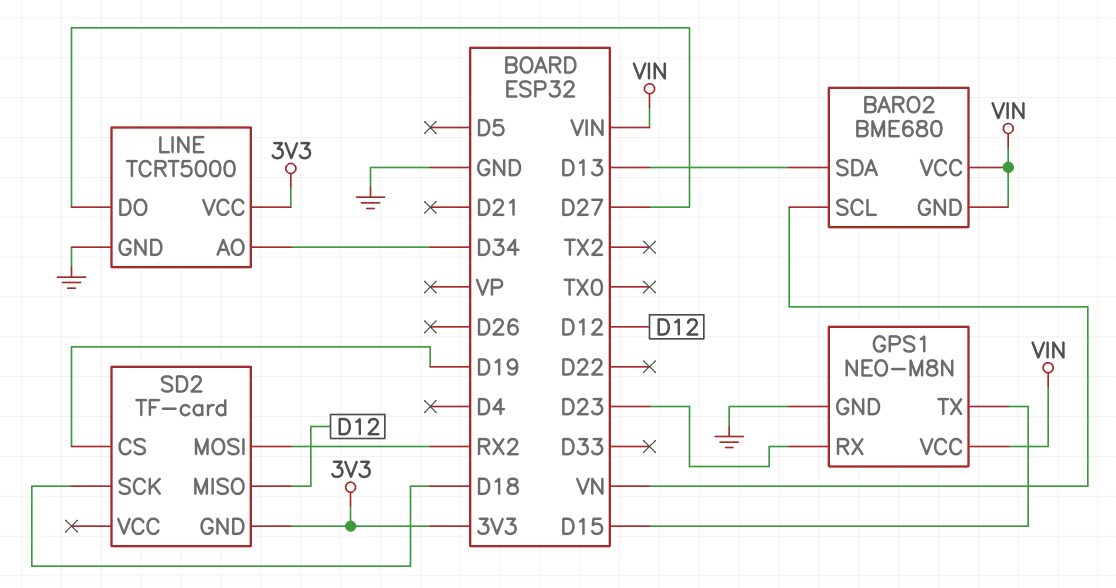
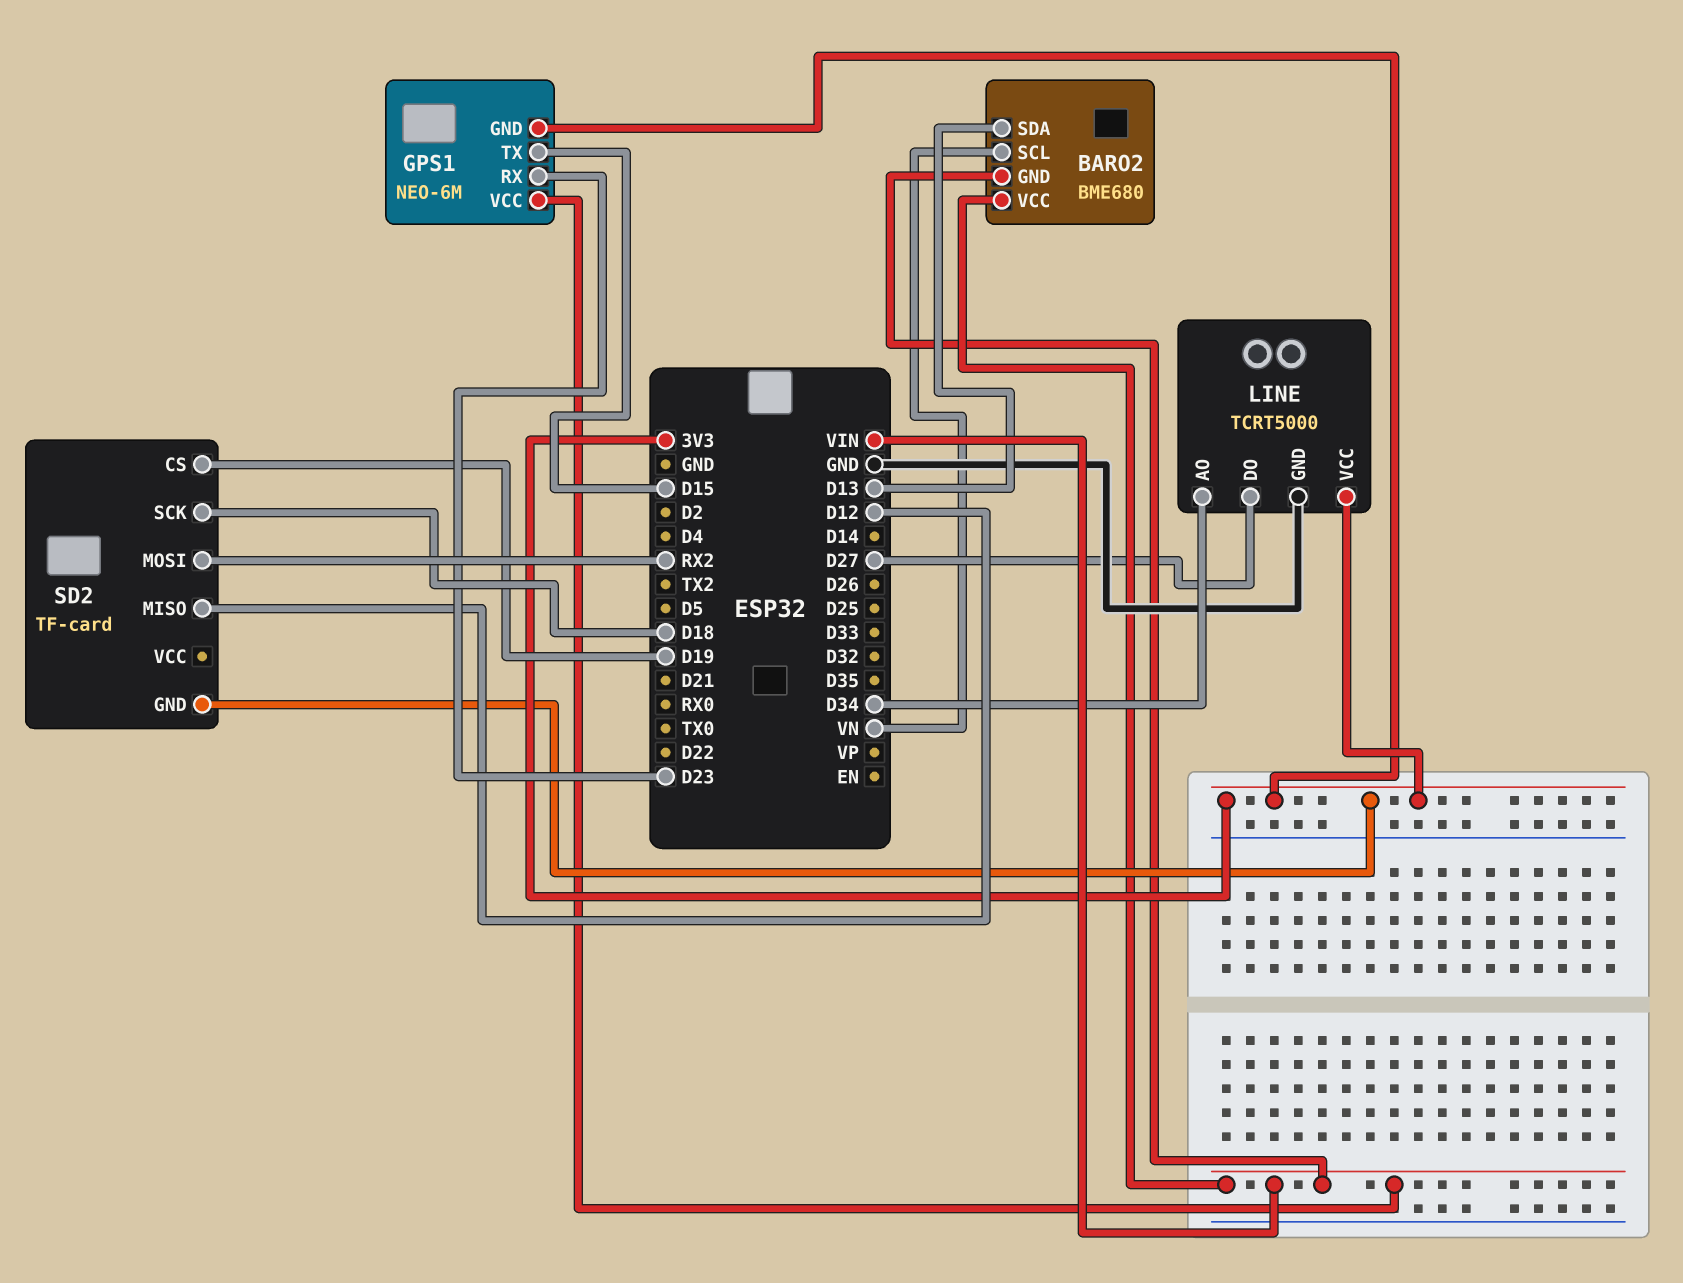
GPS1: NEO-M8N -> NEO-6M
GPS1 pin GND: GND -> 3V3

